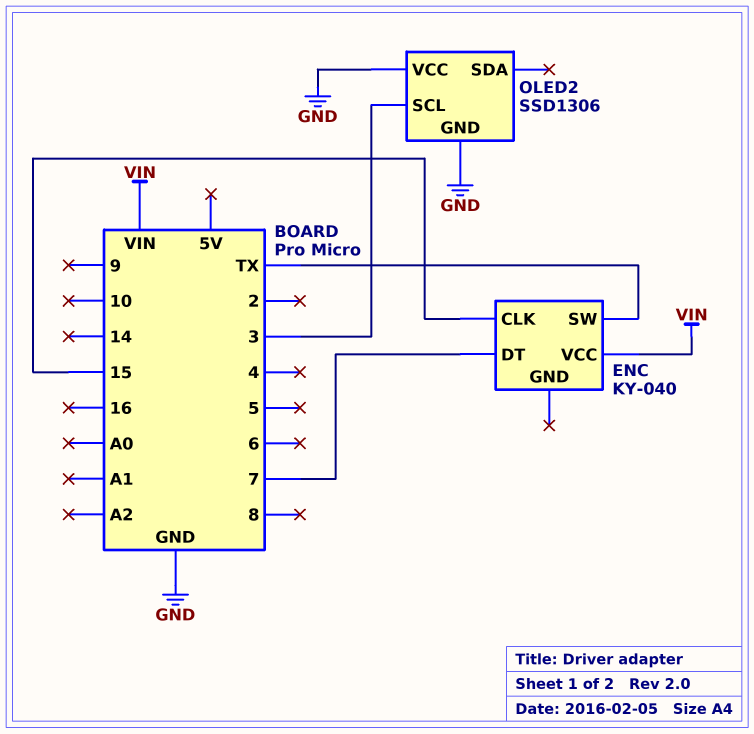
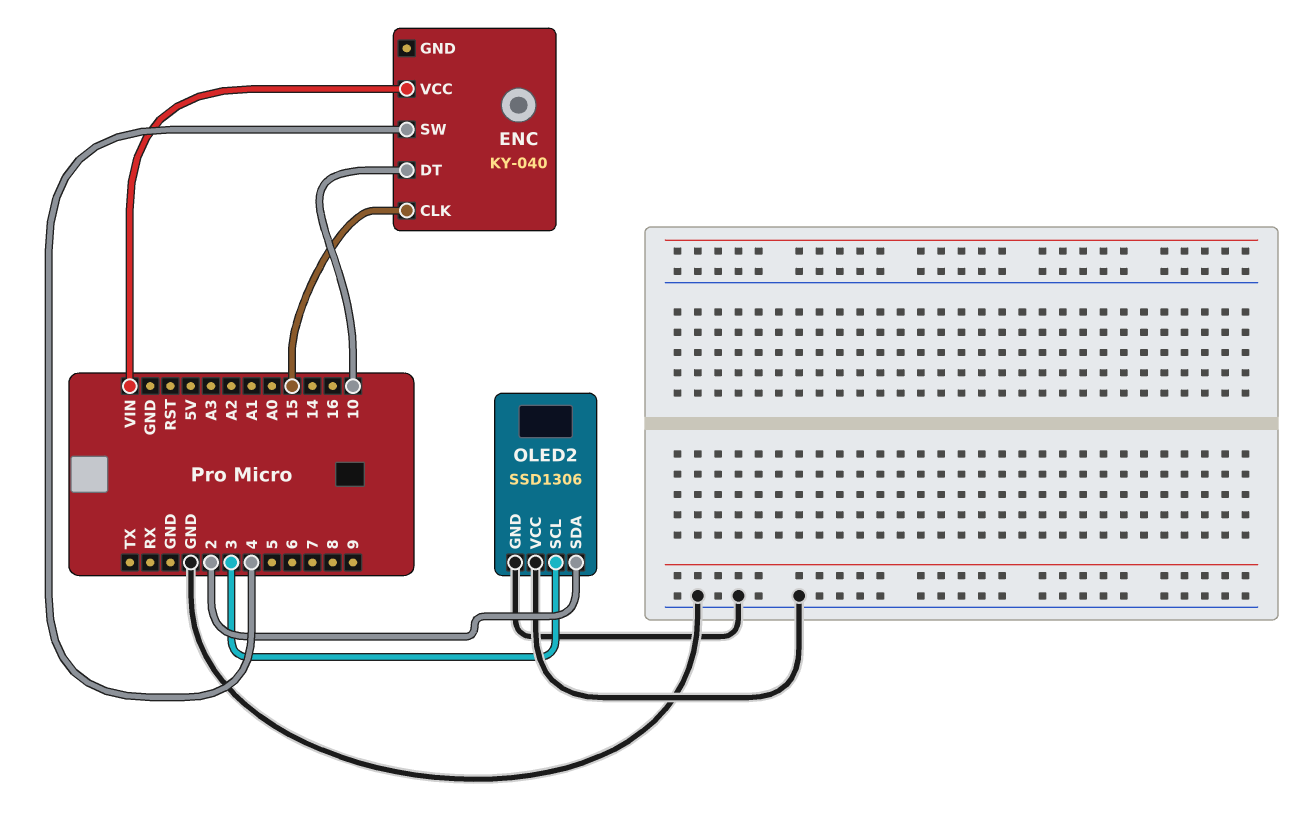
ENC pin DT: 7 -> 10
ENC pin SW: TX -> 4
OLED2 pin SDA: none -> 2

